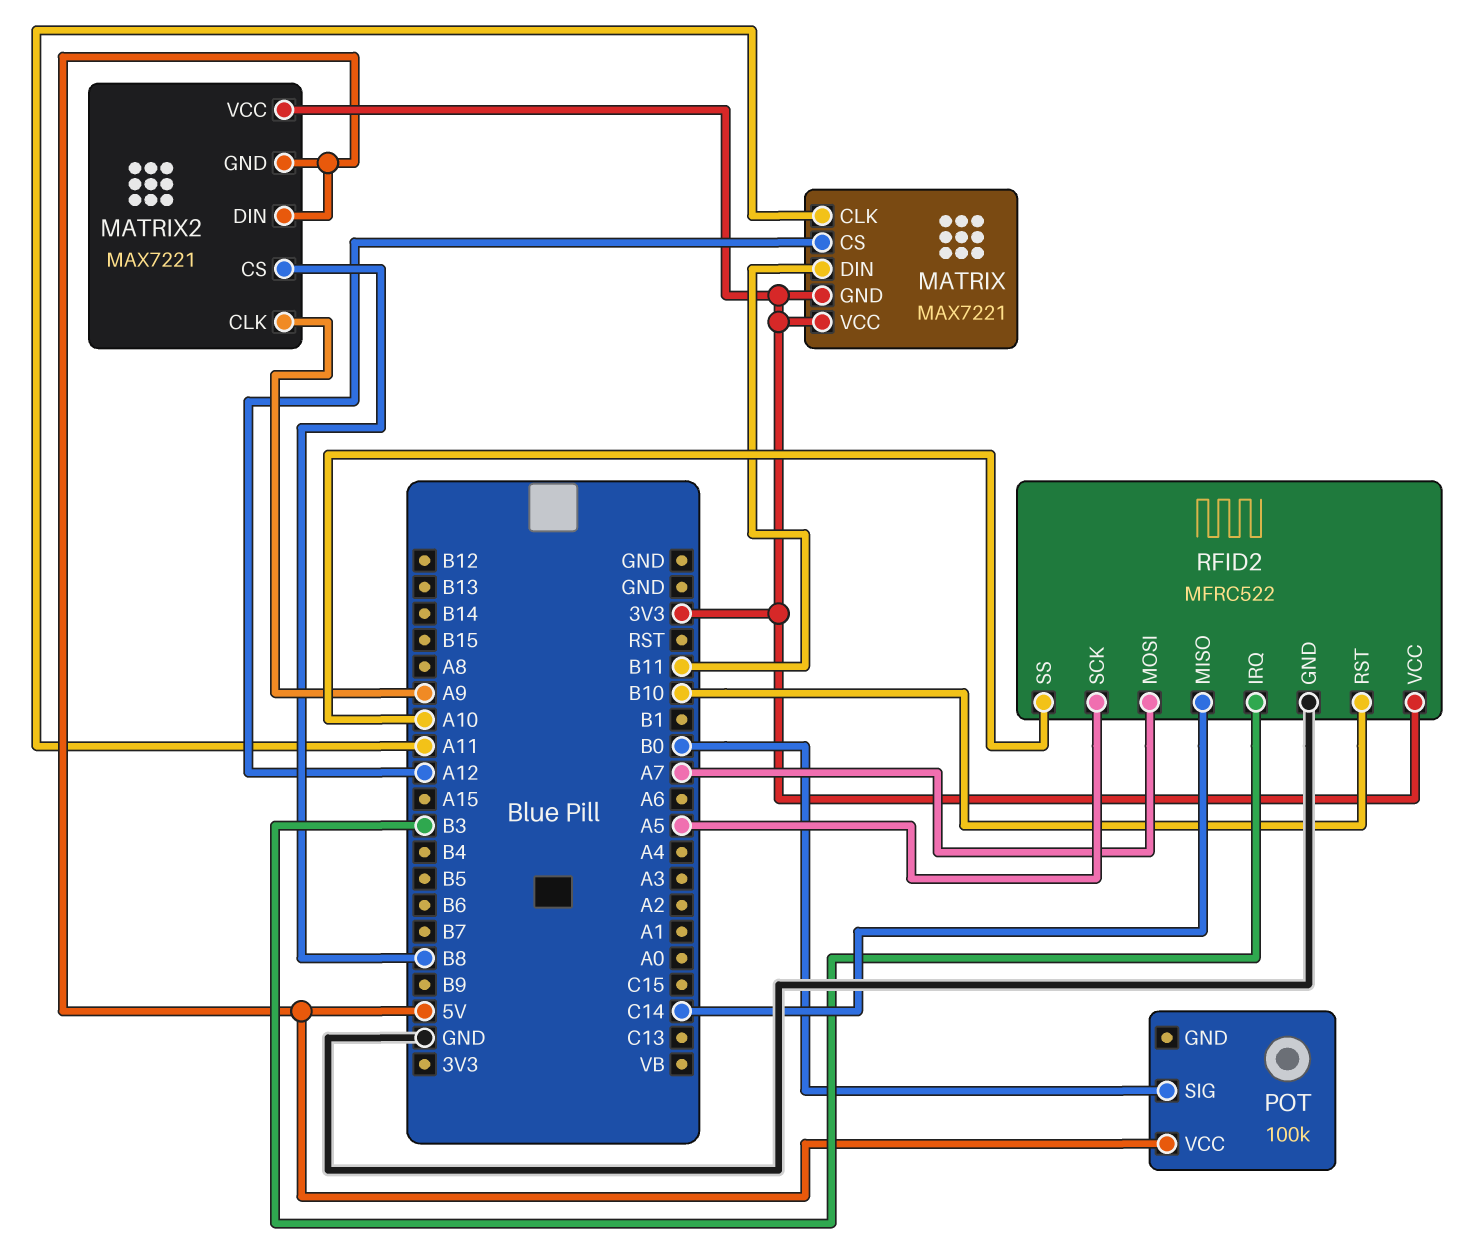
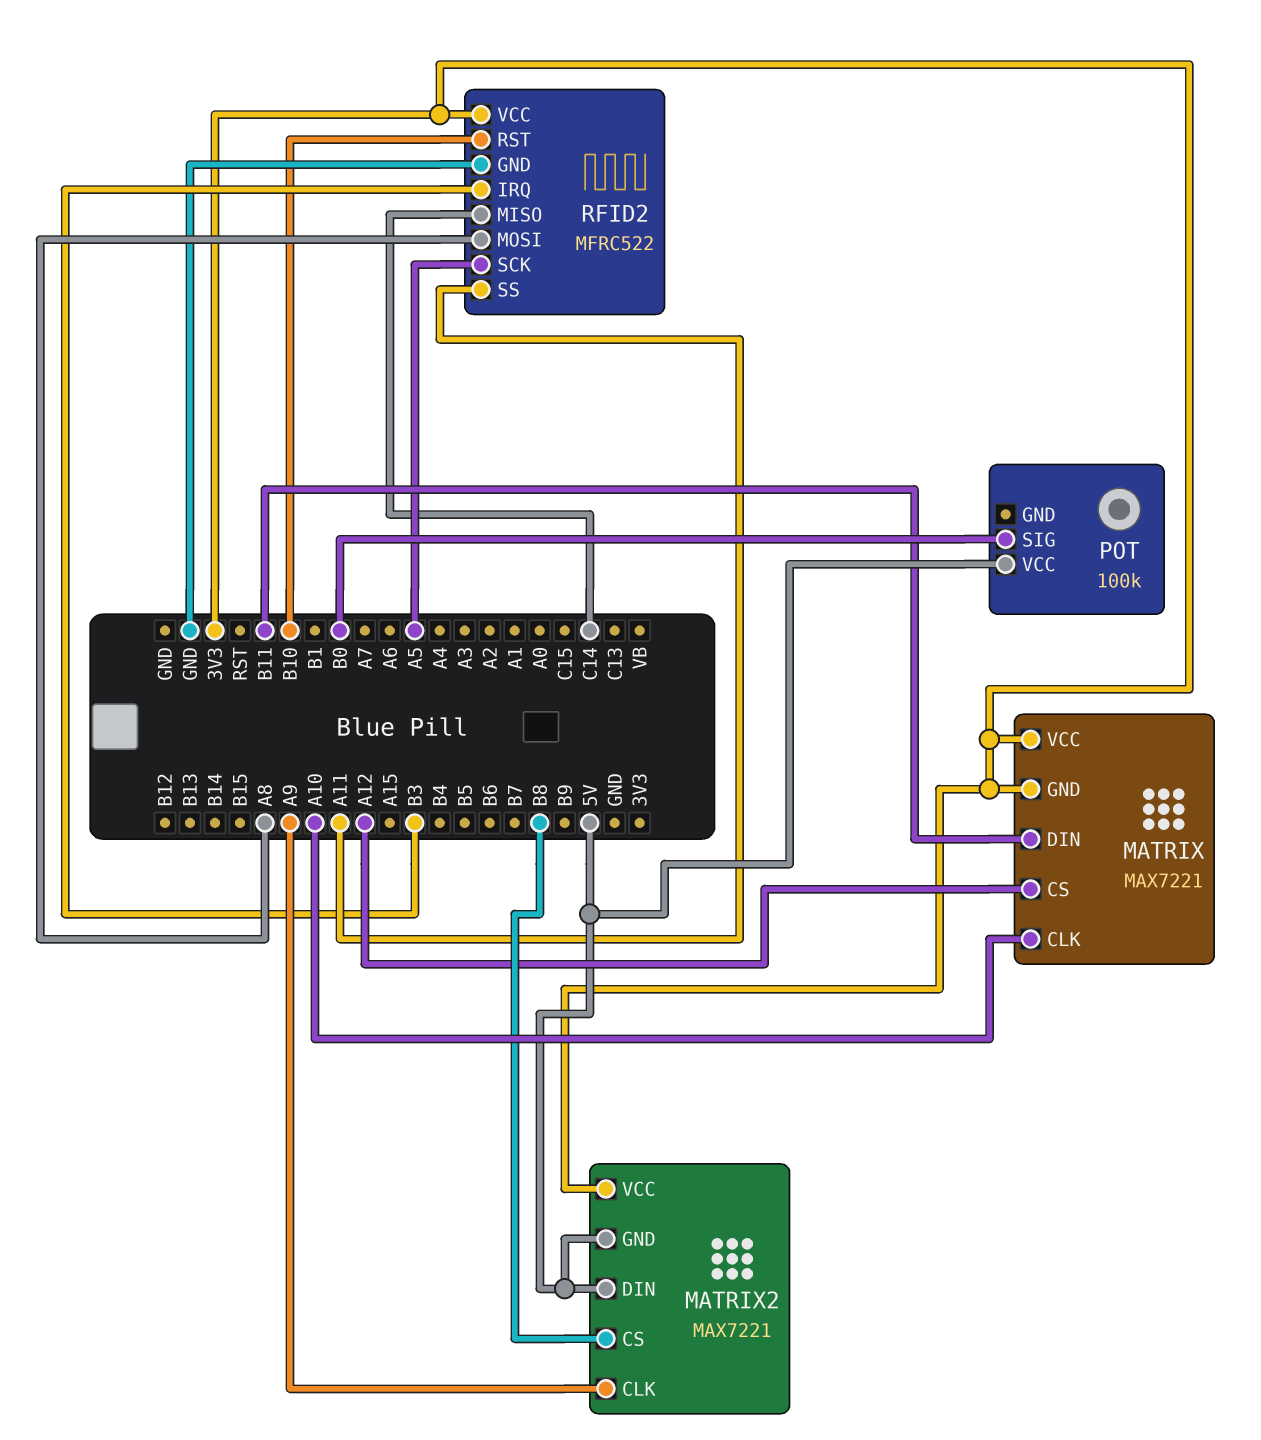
MATRIX pin CLK: A11 -> A10
RFID2 pin MOSI: A7 -> A8
RFID2 pin SS: A10 -> A11

